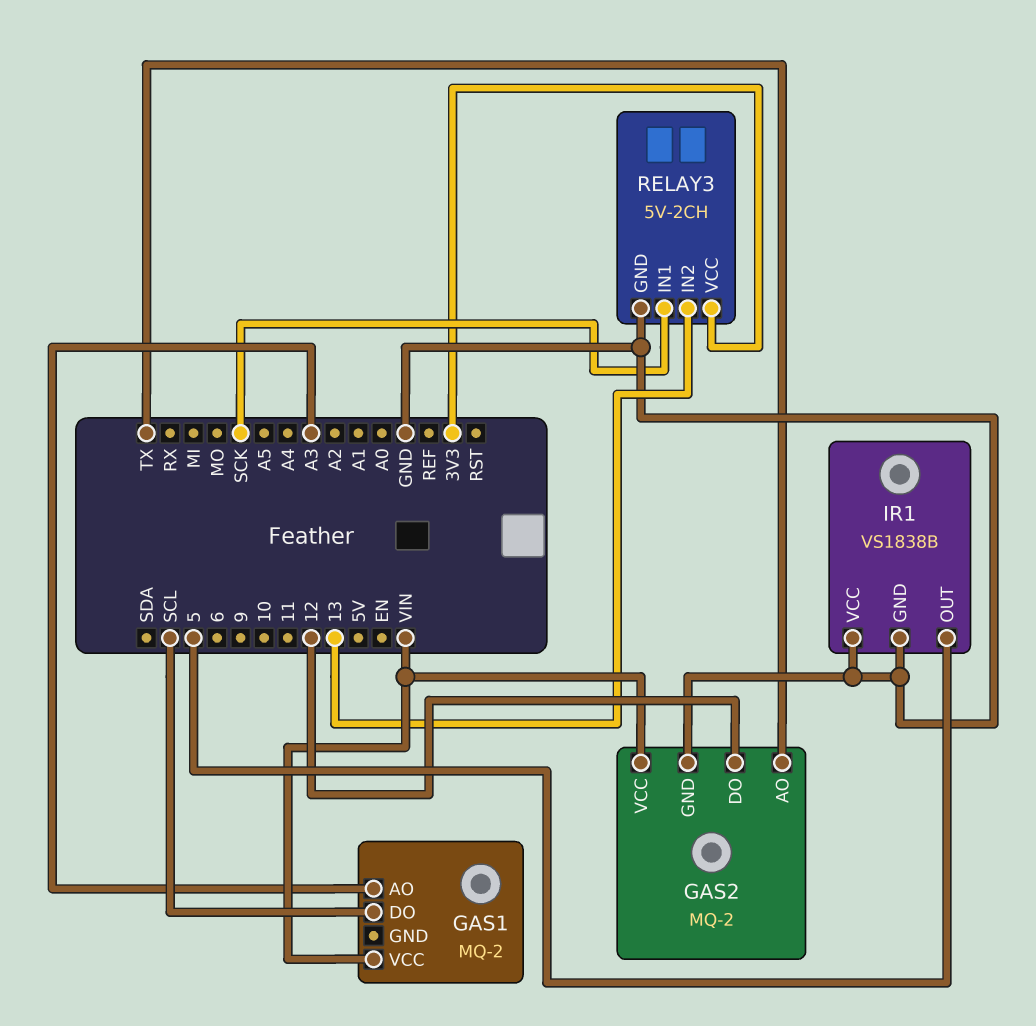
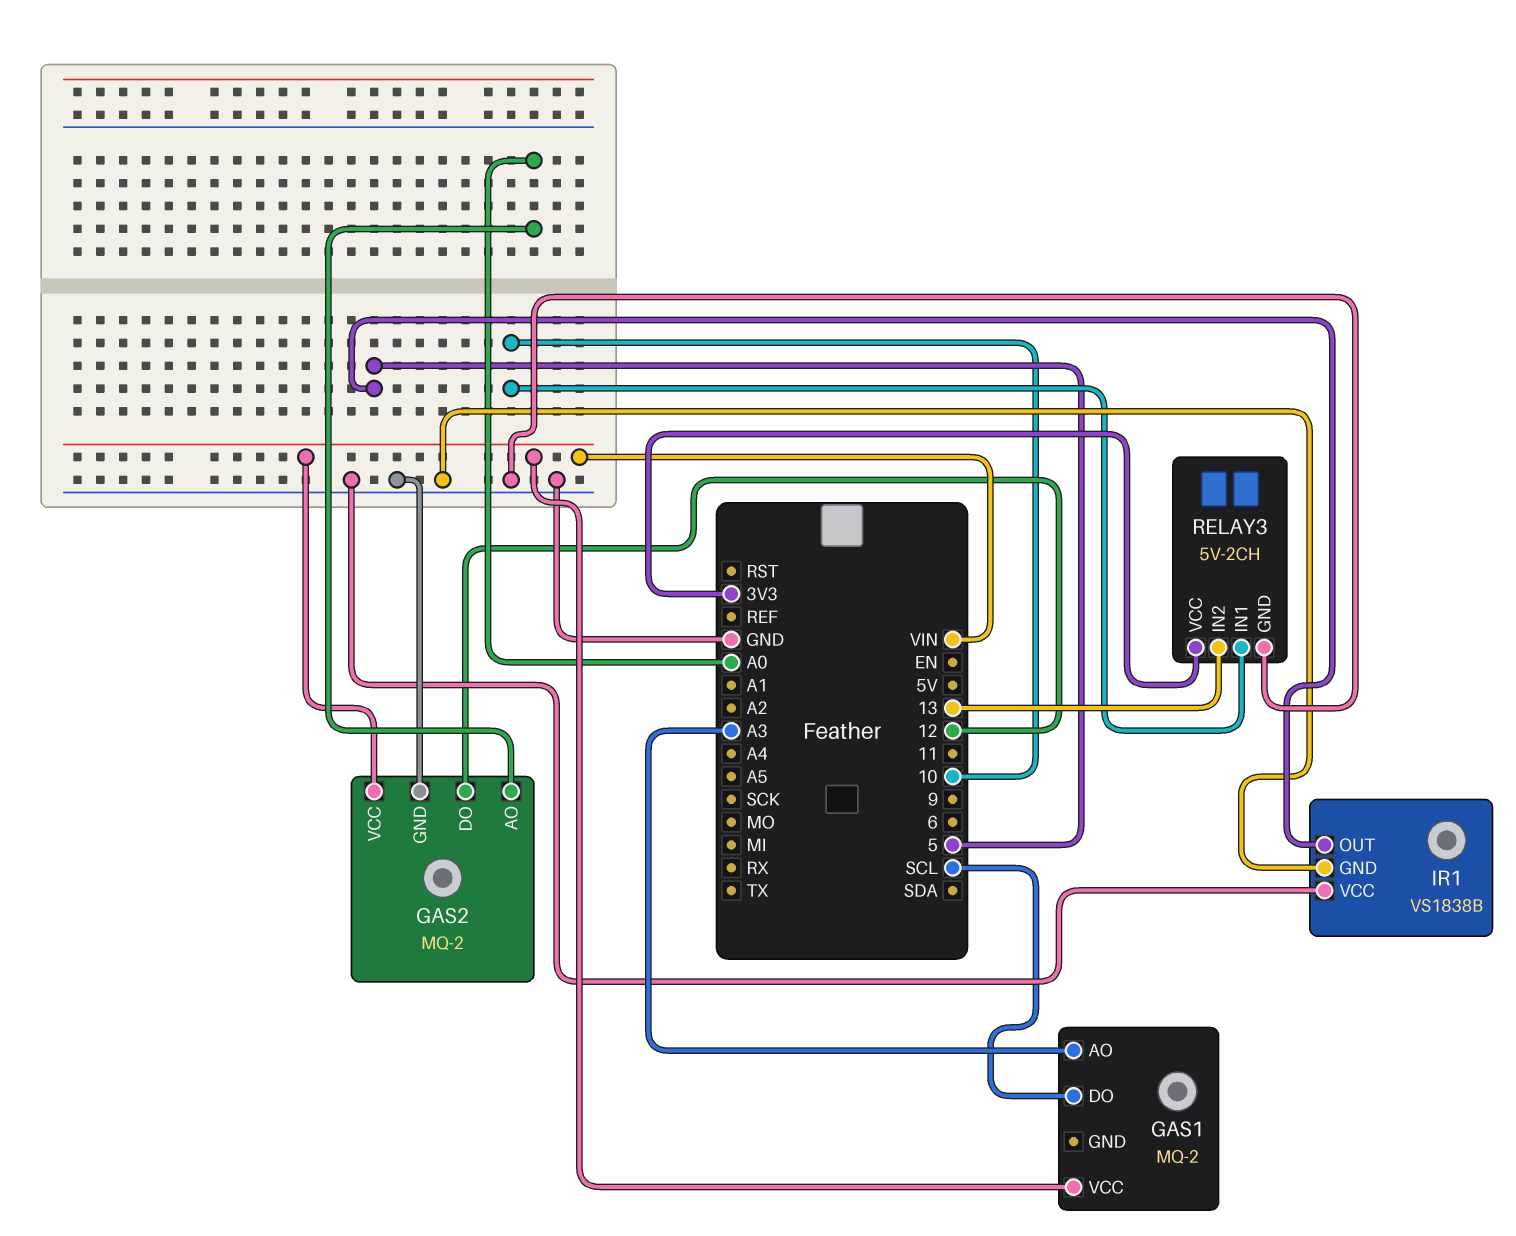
GAS2 pin AO: TX -> A0
RELAY3 pin IN1: SCK -> 10

